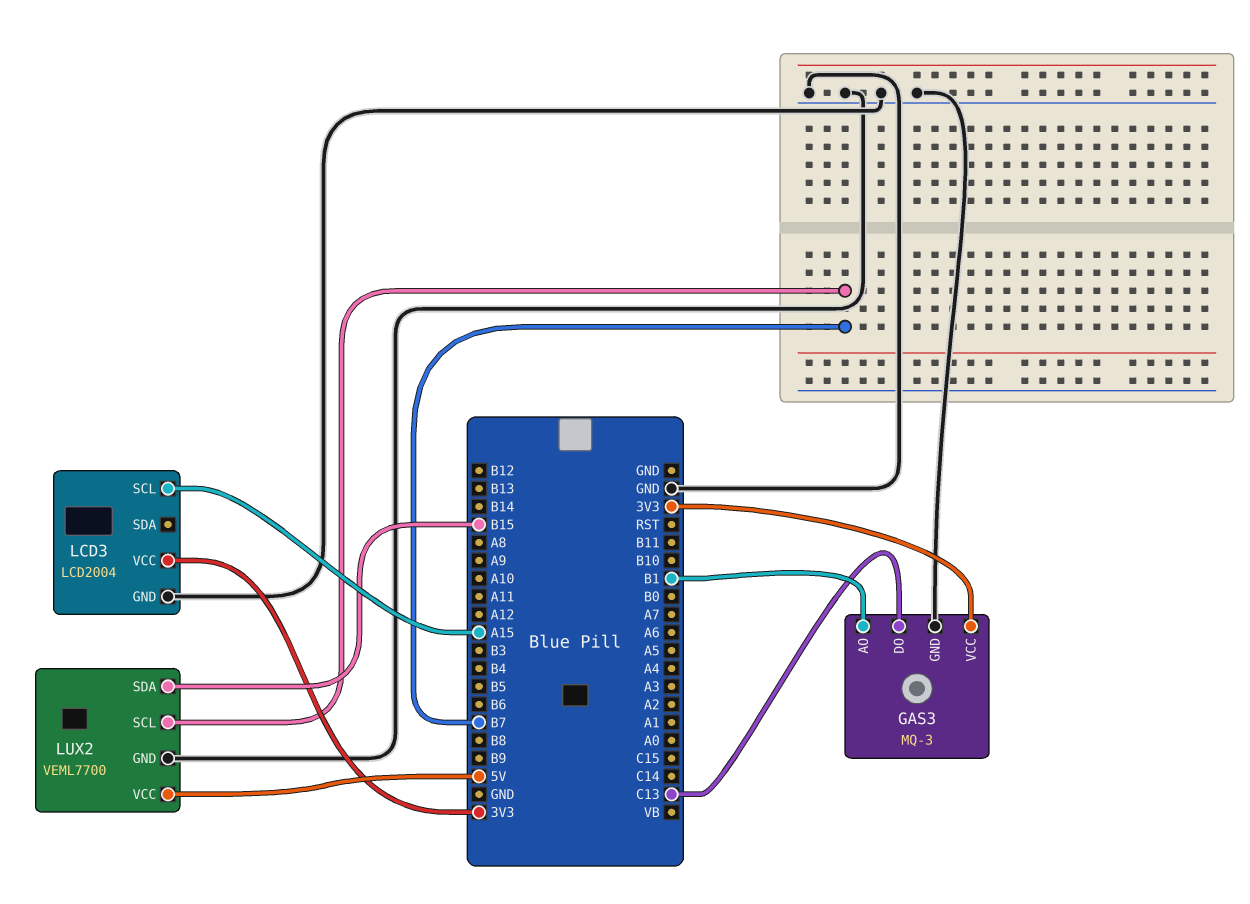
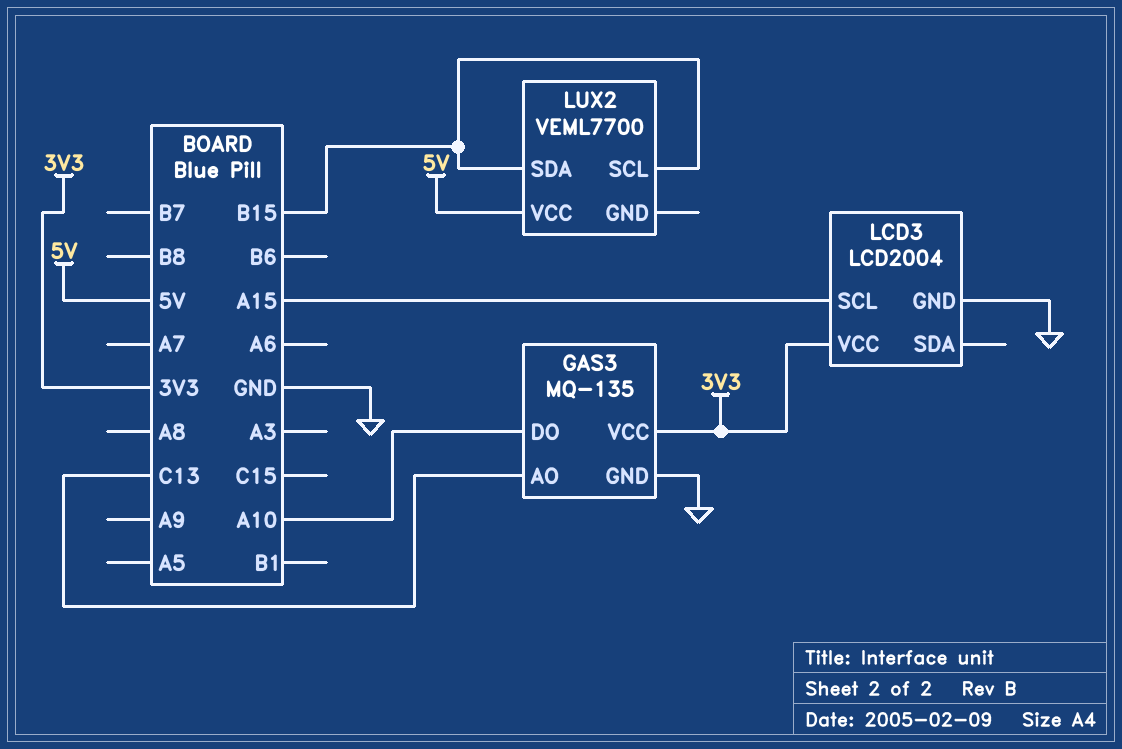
GAS3: MQ-3 -> MQ-135
GAS3 pin AO: B1 -> C13
GAS3 pin DO: C13 -> A10
LUX2 pin GND: GND -> none
LUX2 pin SCL: B7 -> B15

